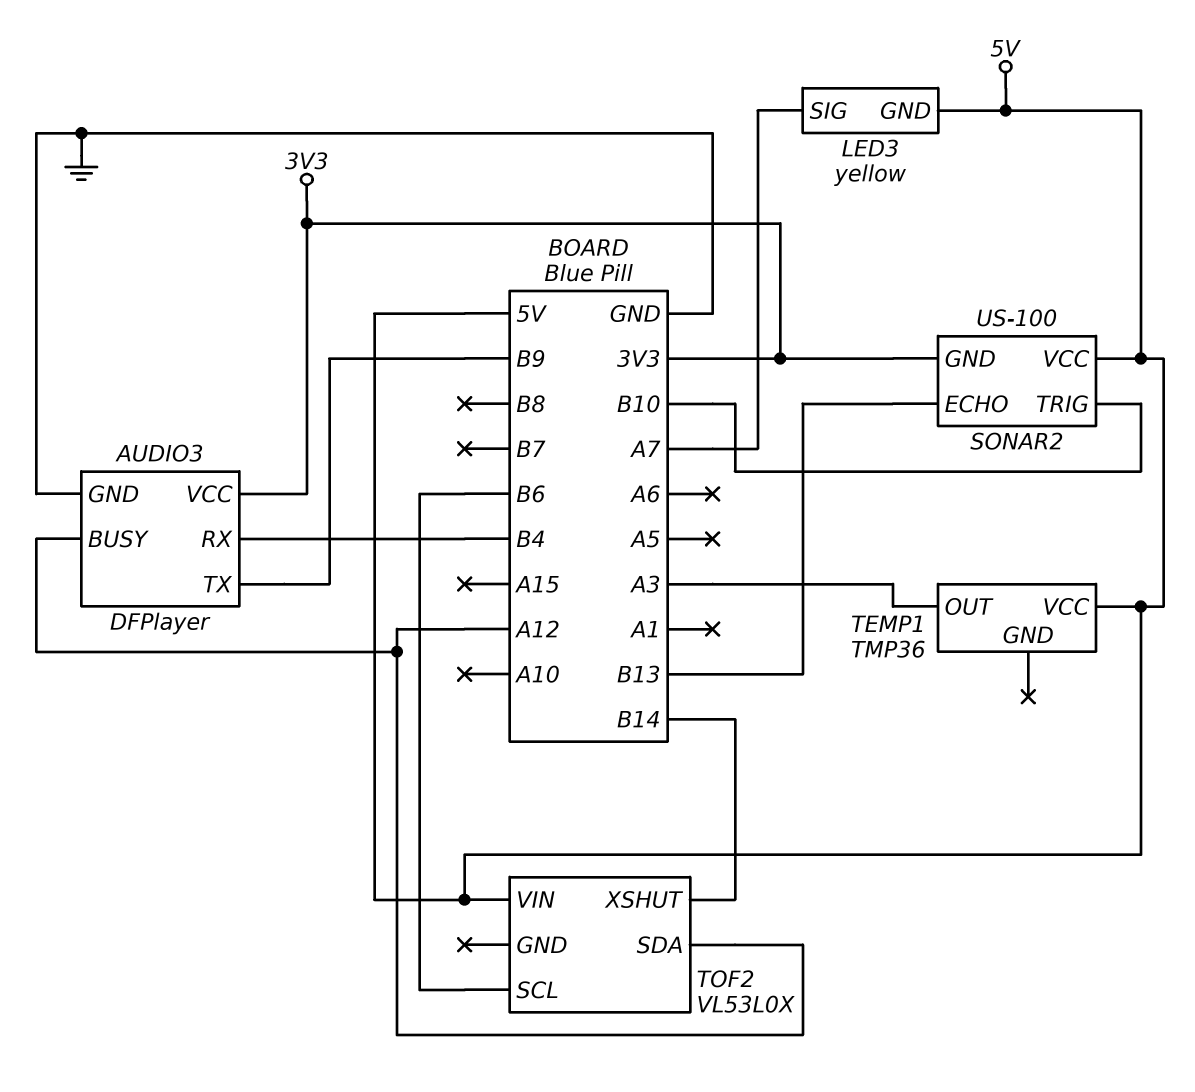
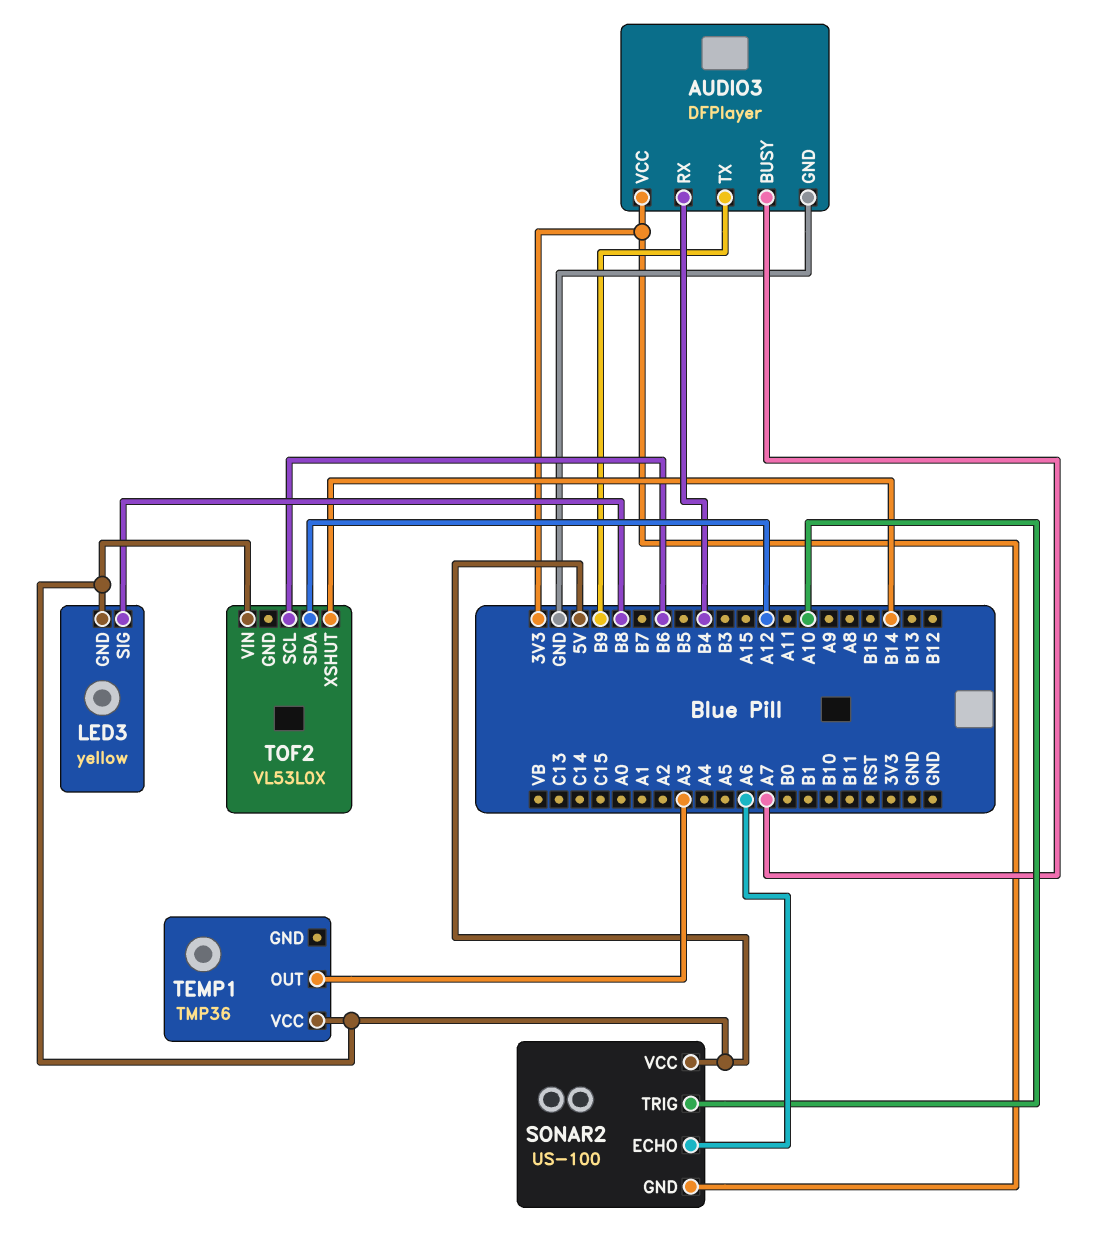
AUDIO3 pin BUSY: A12 -> A7
LED3 pin SIG: A7 -> B8
SONAR2 pin ECHO: B13 -> A6
SONAR2 pin TRIG: B10 -> A10

